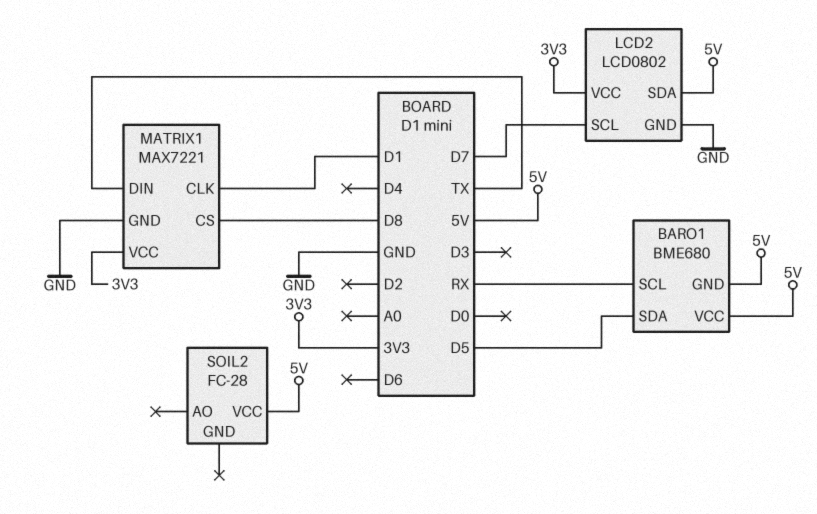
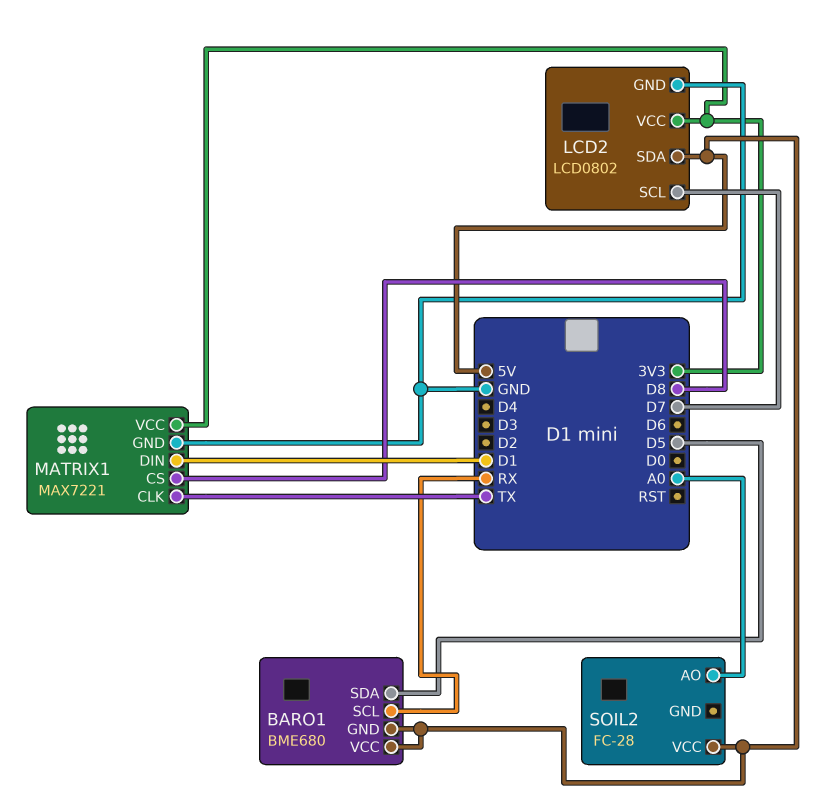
MATRIX1 pin CLK: D1 -> TX
MATRIX1 pin DIN: TX -> D1
SOIL2 pin AO: none -> A0

